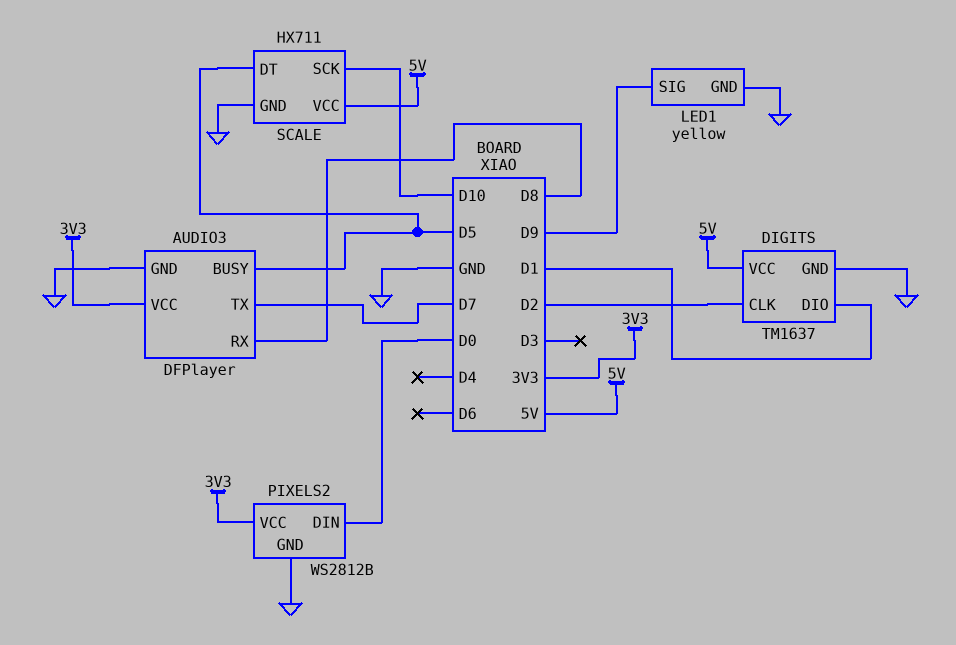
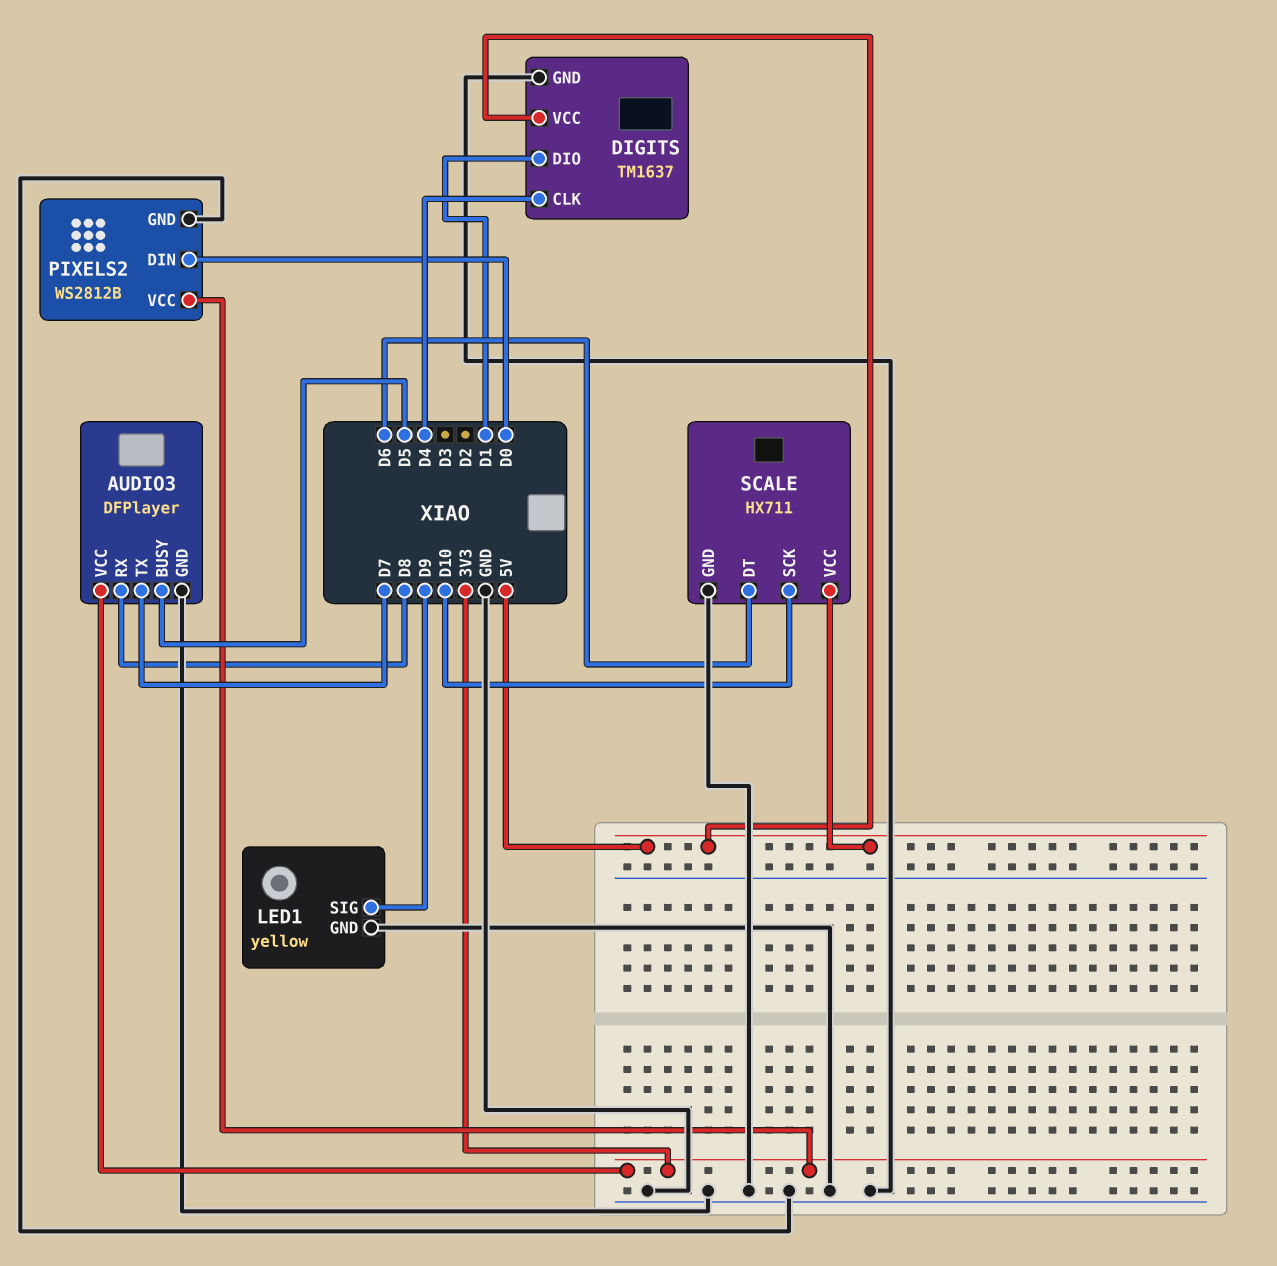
DIGITS pin CLK: D2 -> D4
SCALE pin DT: D5 -> D6

